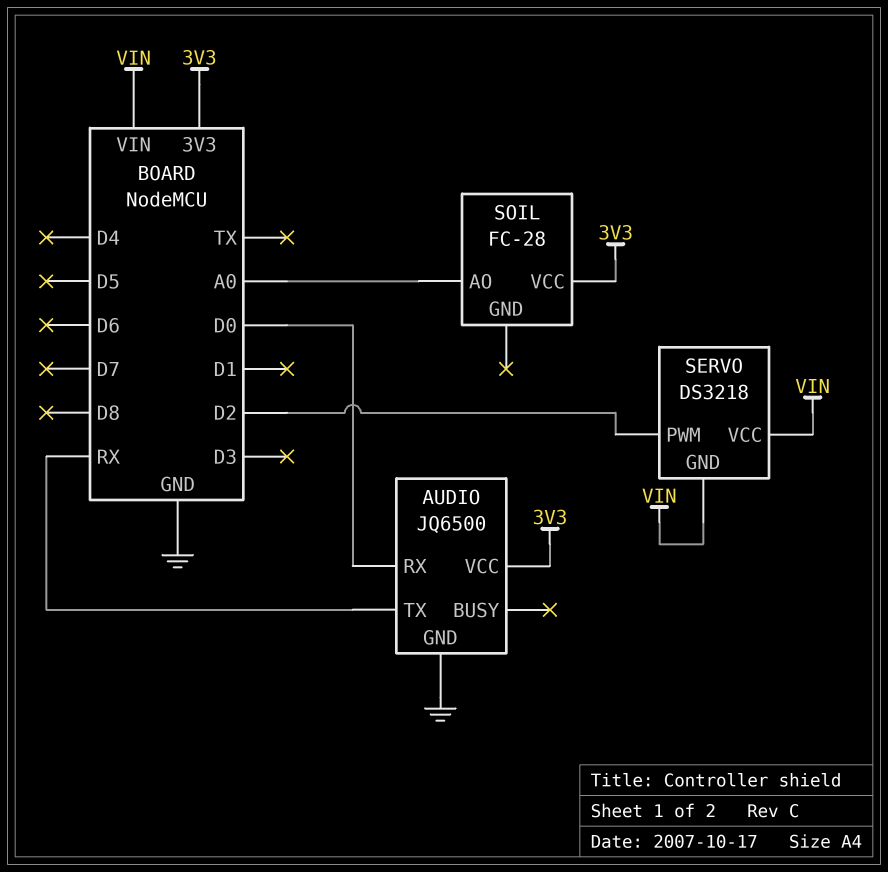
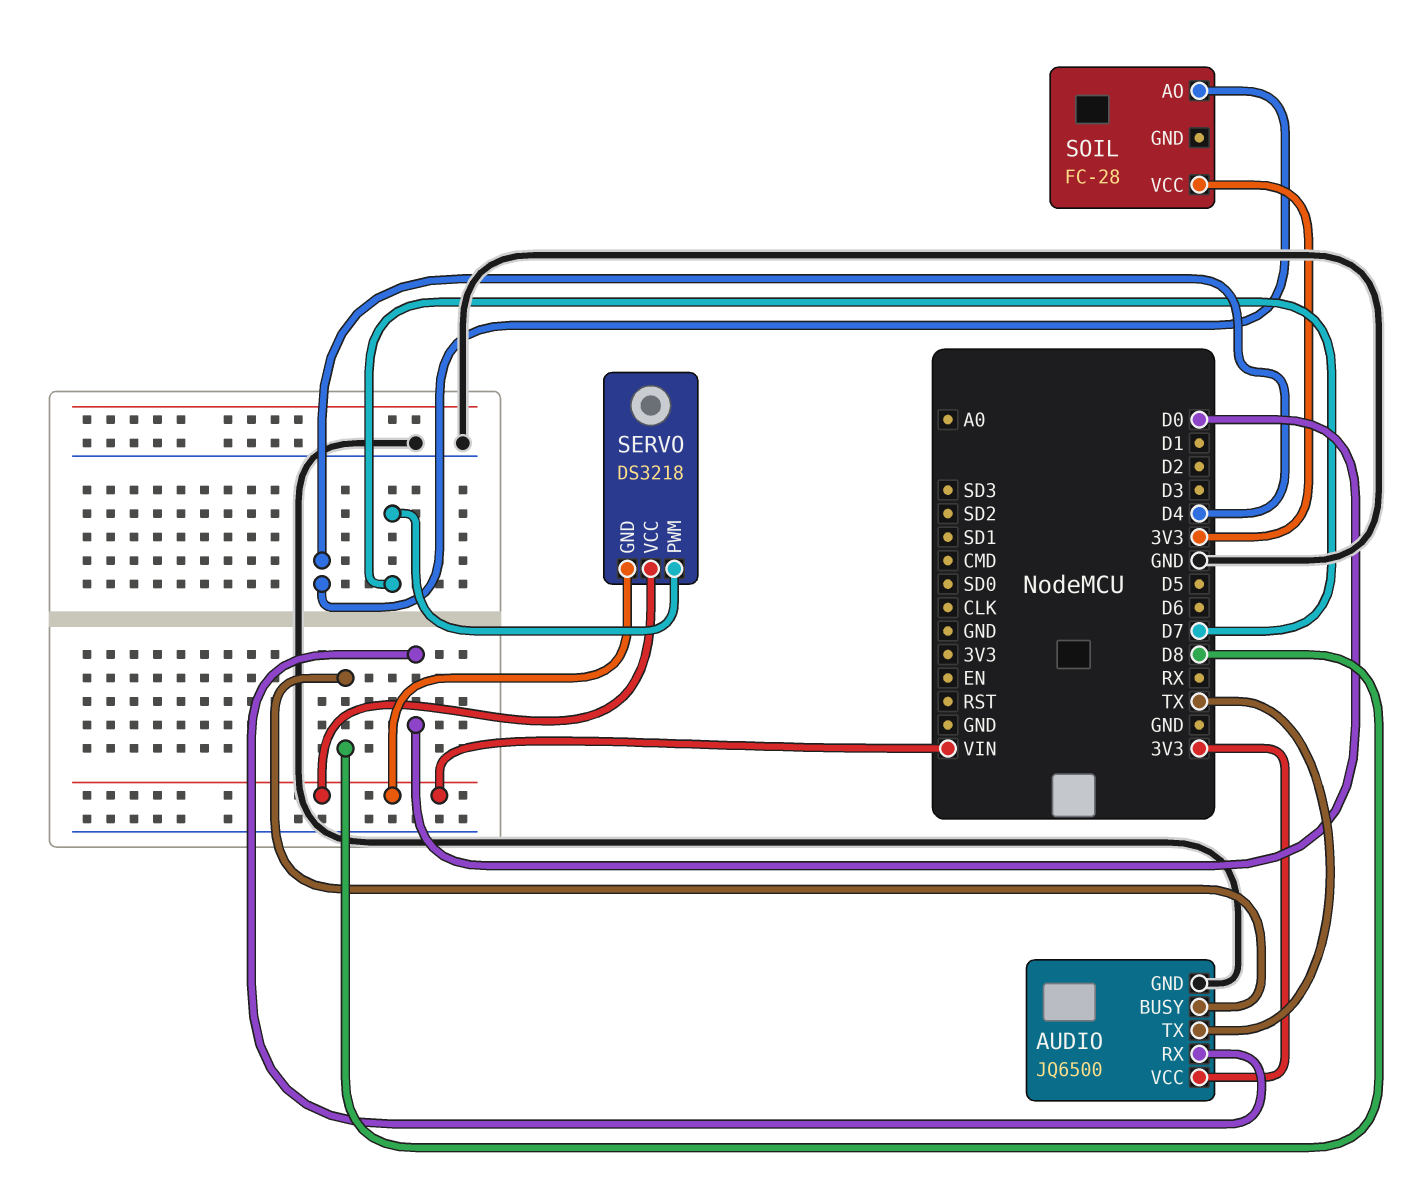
AUDIO pin BUSY: none -> D8
AUDIO pin TX: RX -> TX
SERVO pin PWM: D2 -> D7
SOIL pin AO: A0 -> D4

